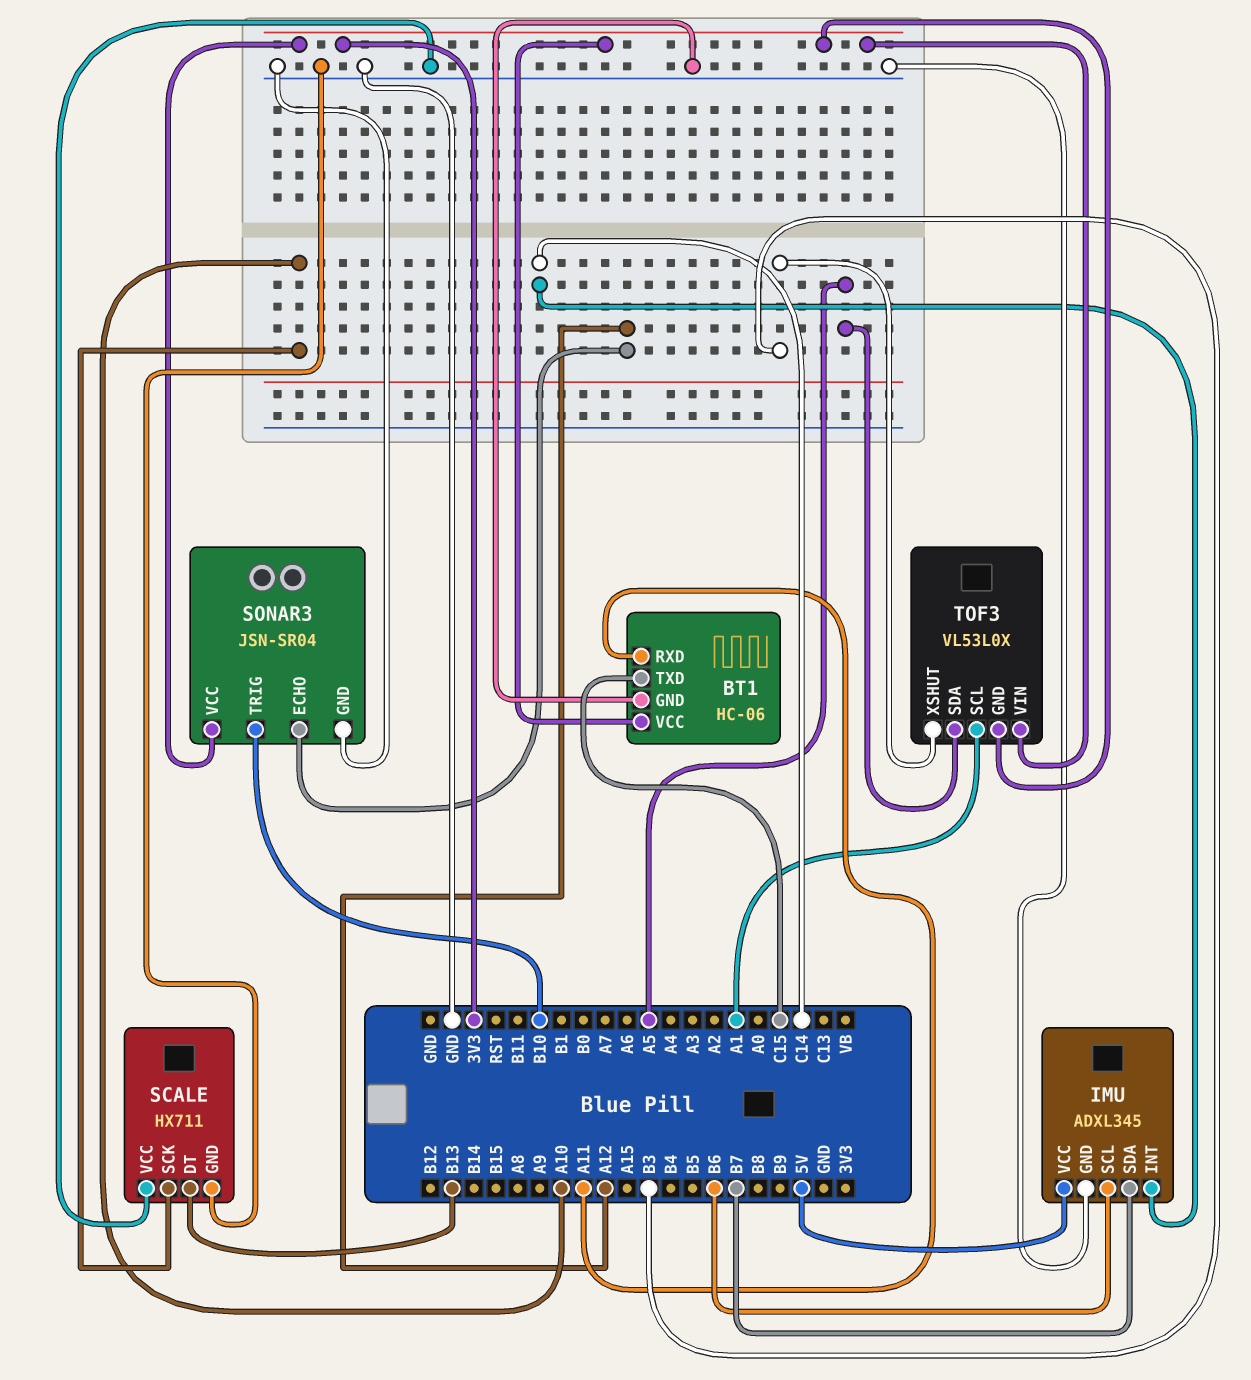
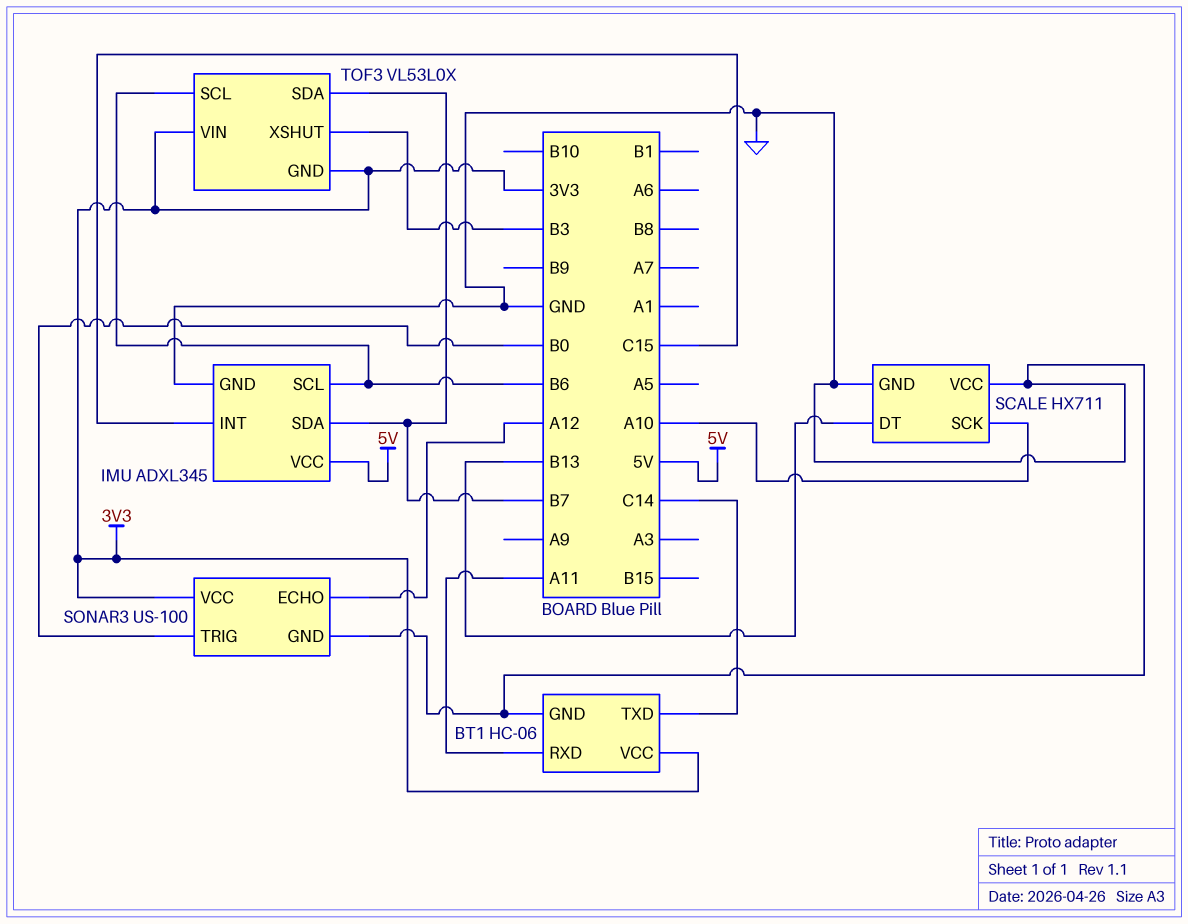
BT1 pin TXD: C15 -> C14
IMU pin INT: C14 -> C15
SONAR3: JSN-SR04 -> US-100
SONAR3 pin TRIG: B10 -> B0
TOF3 pin SCL: A1 -> B6
TOF3 pin SDA: A5 -> B7

